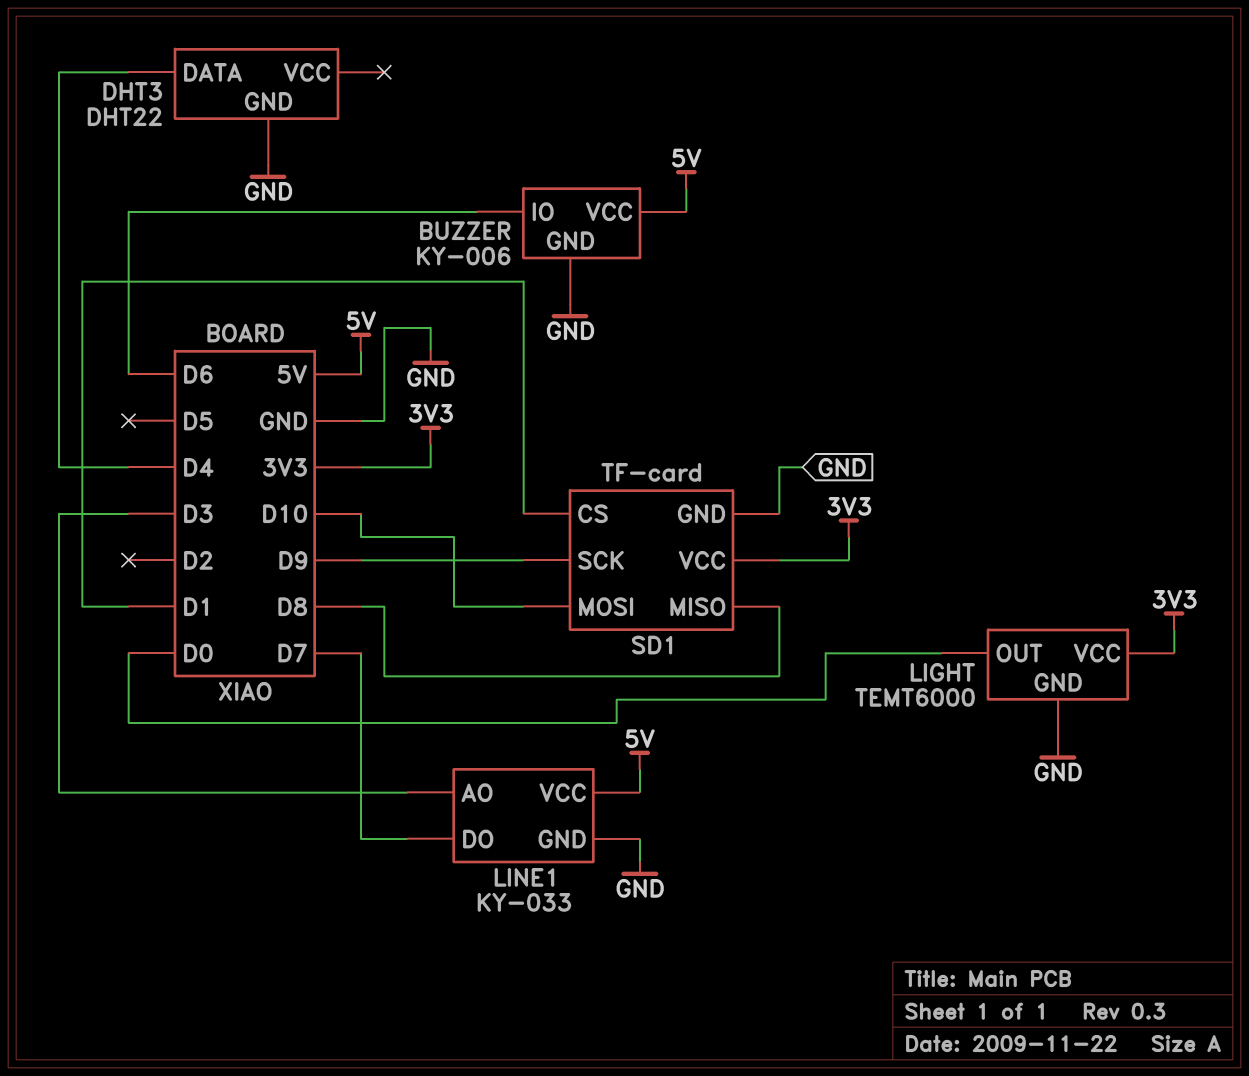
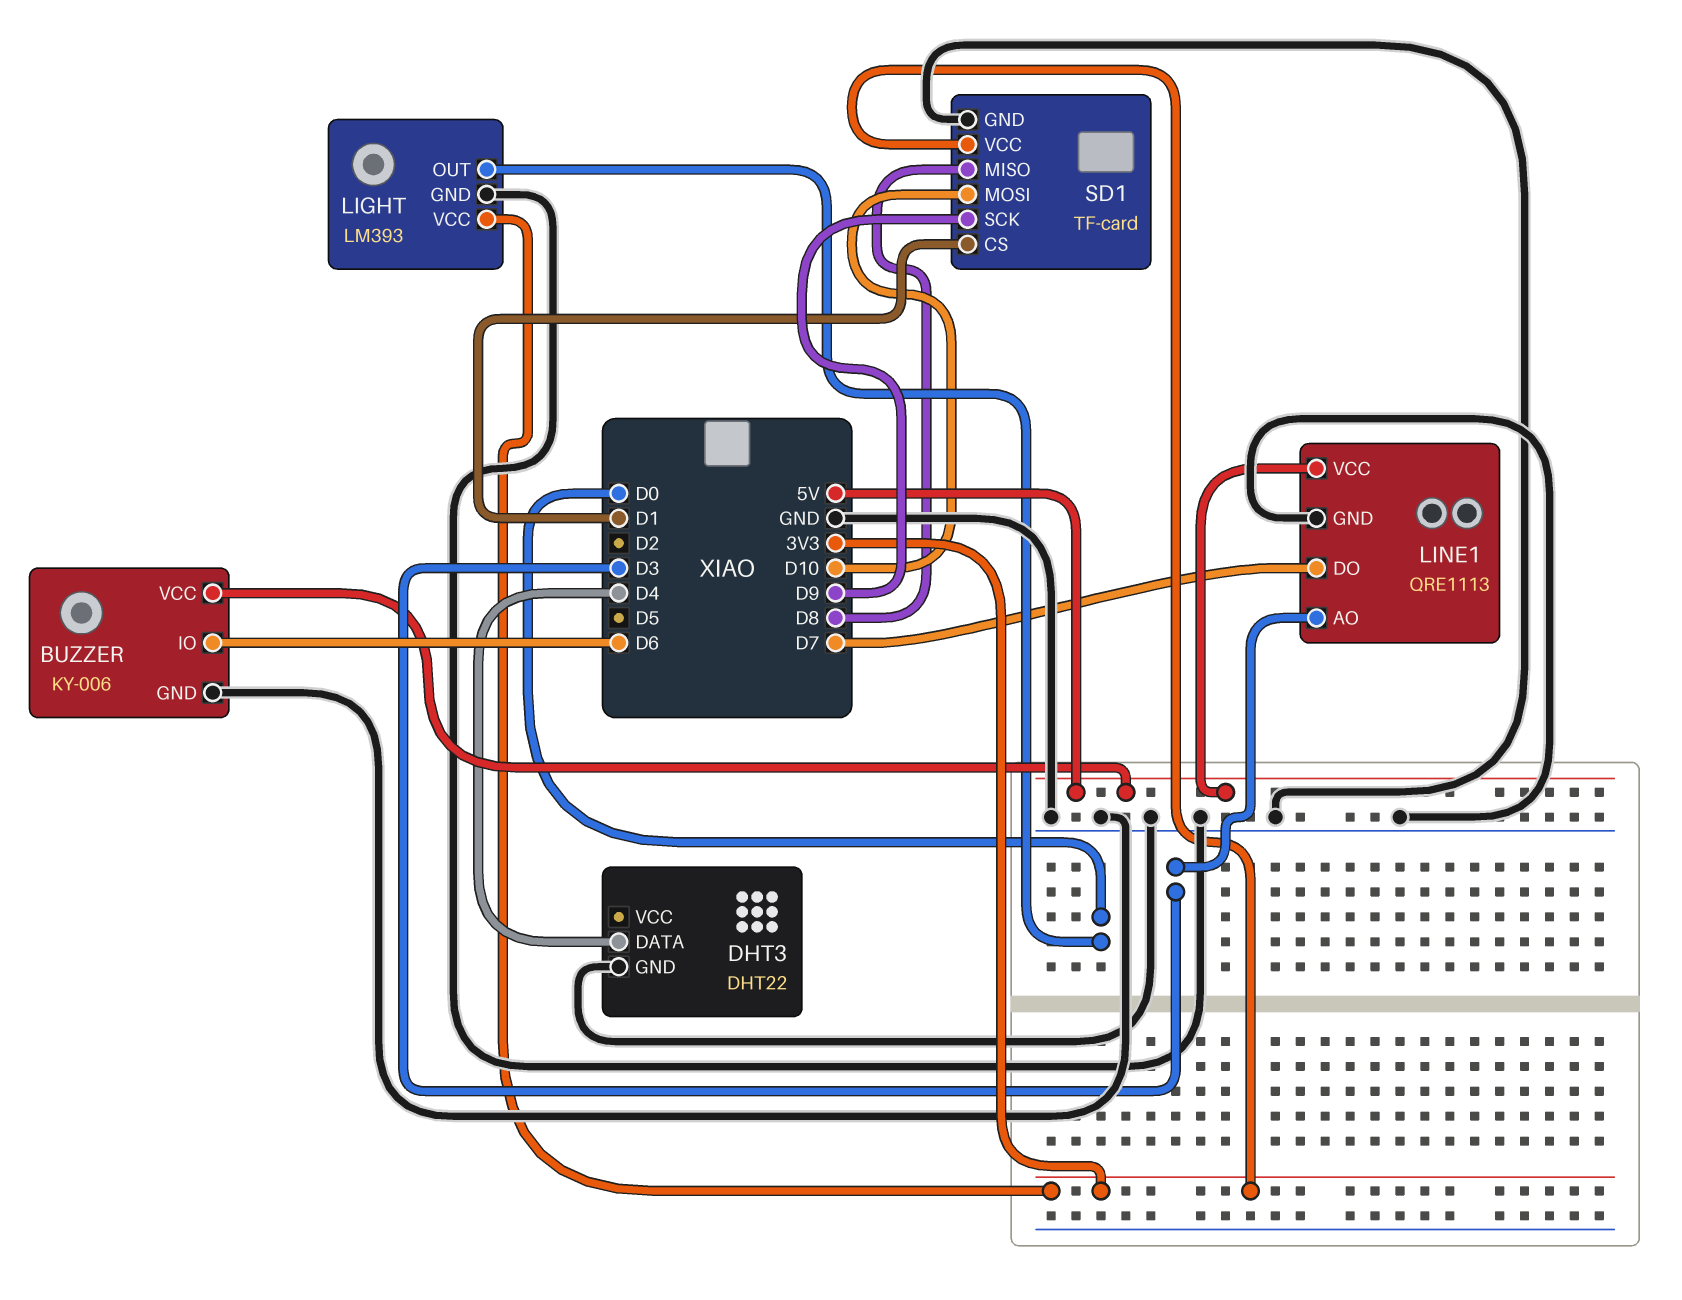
LIGHT: TEMT6000 -> LM393
LINE1: KY-033 -> QRE1113

